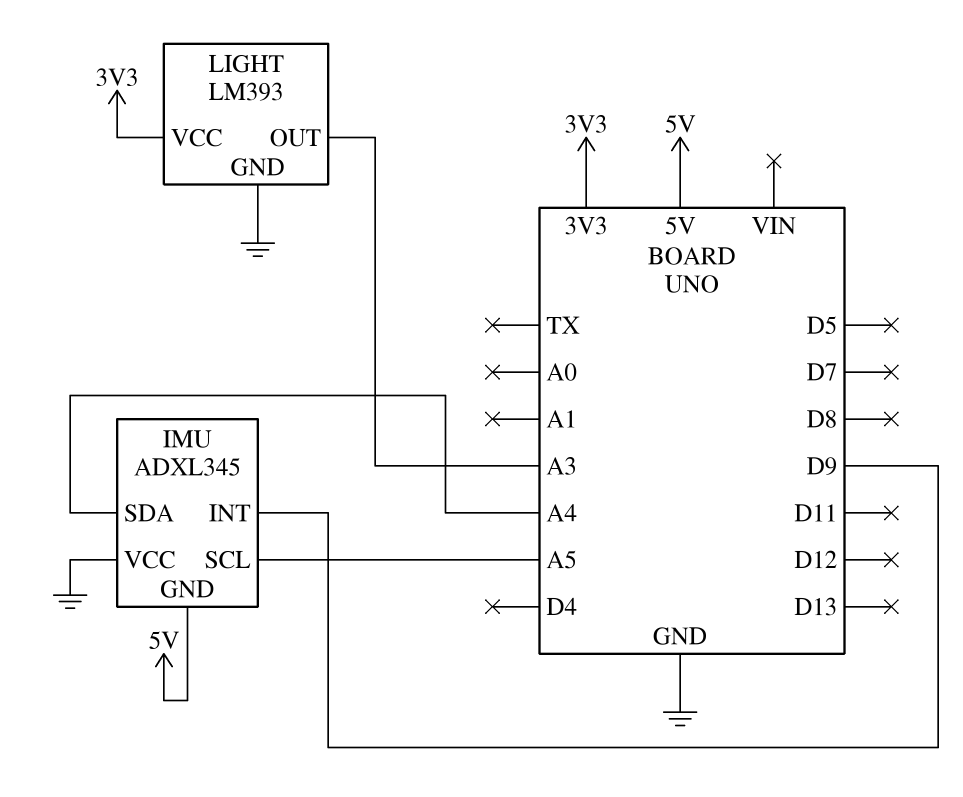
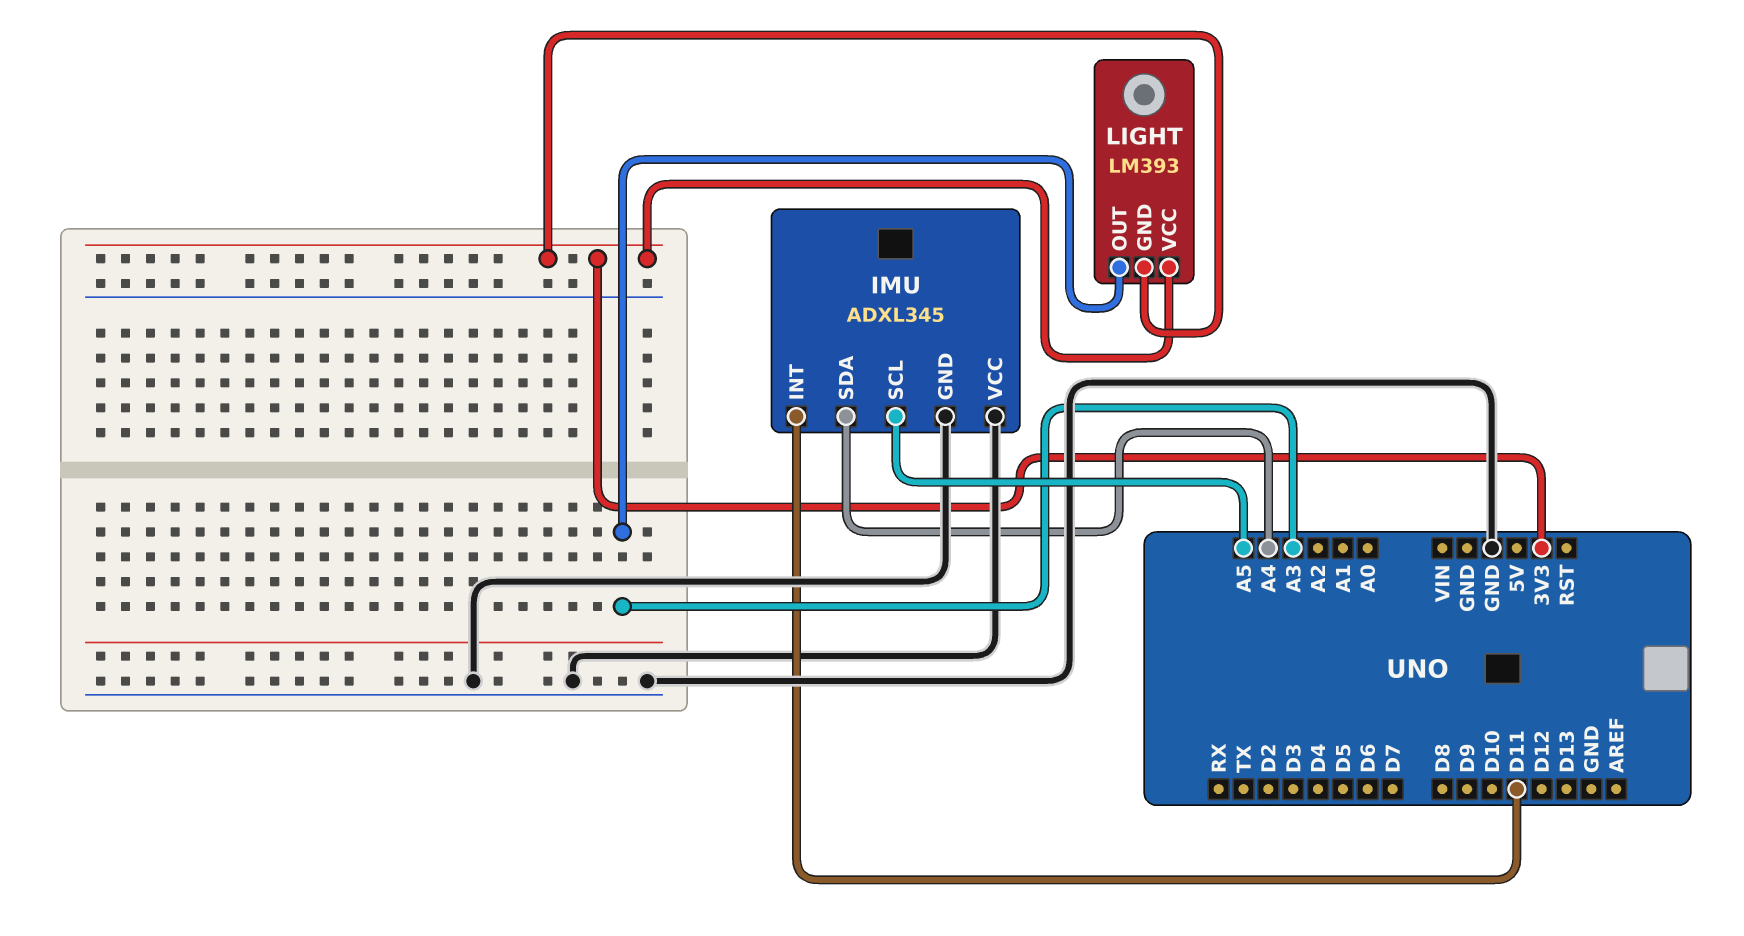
IMU pin GND: 5V -> GND
IMU pin INT: D9 -> D11
LIGHT pin GND: GND -> 3V3

